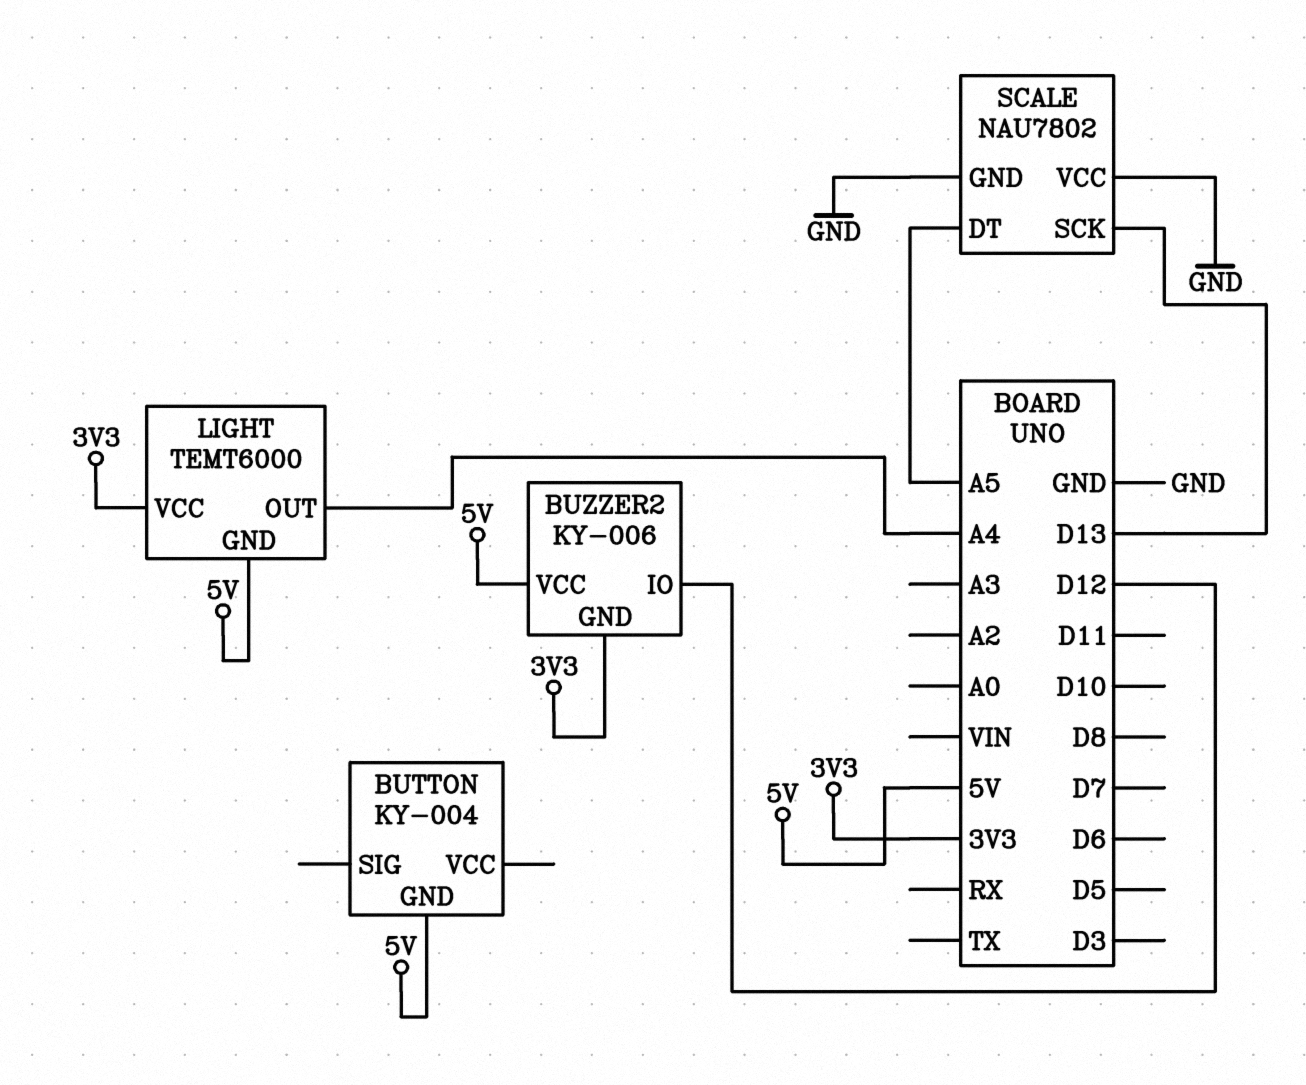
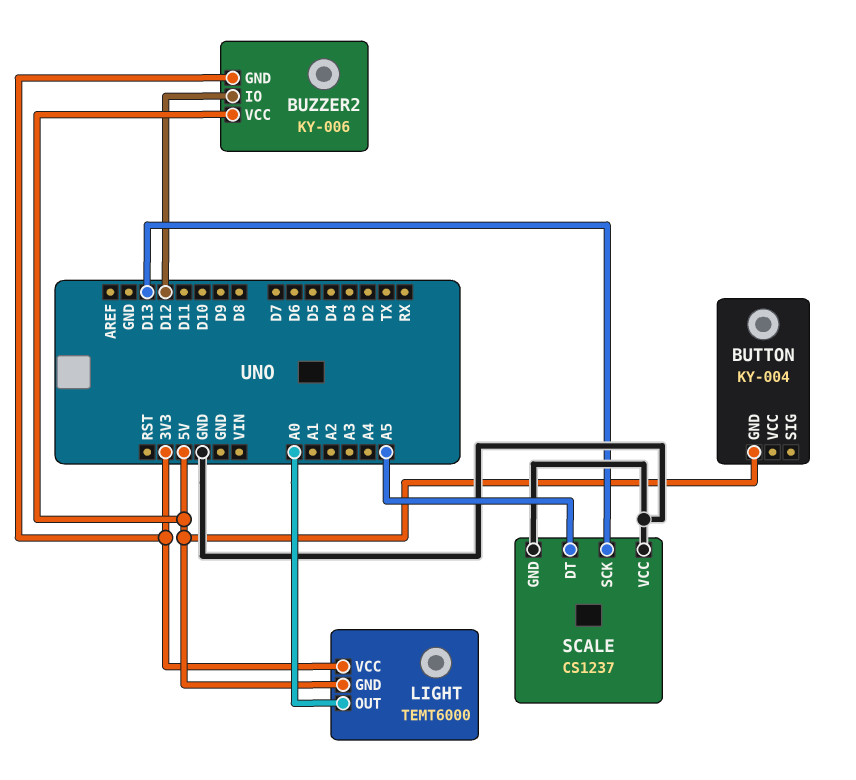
LIGHT pin OUT: A4 -> A0
SCALE: NAU7802 -> CS1237

